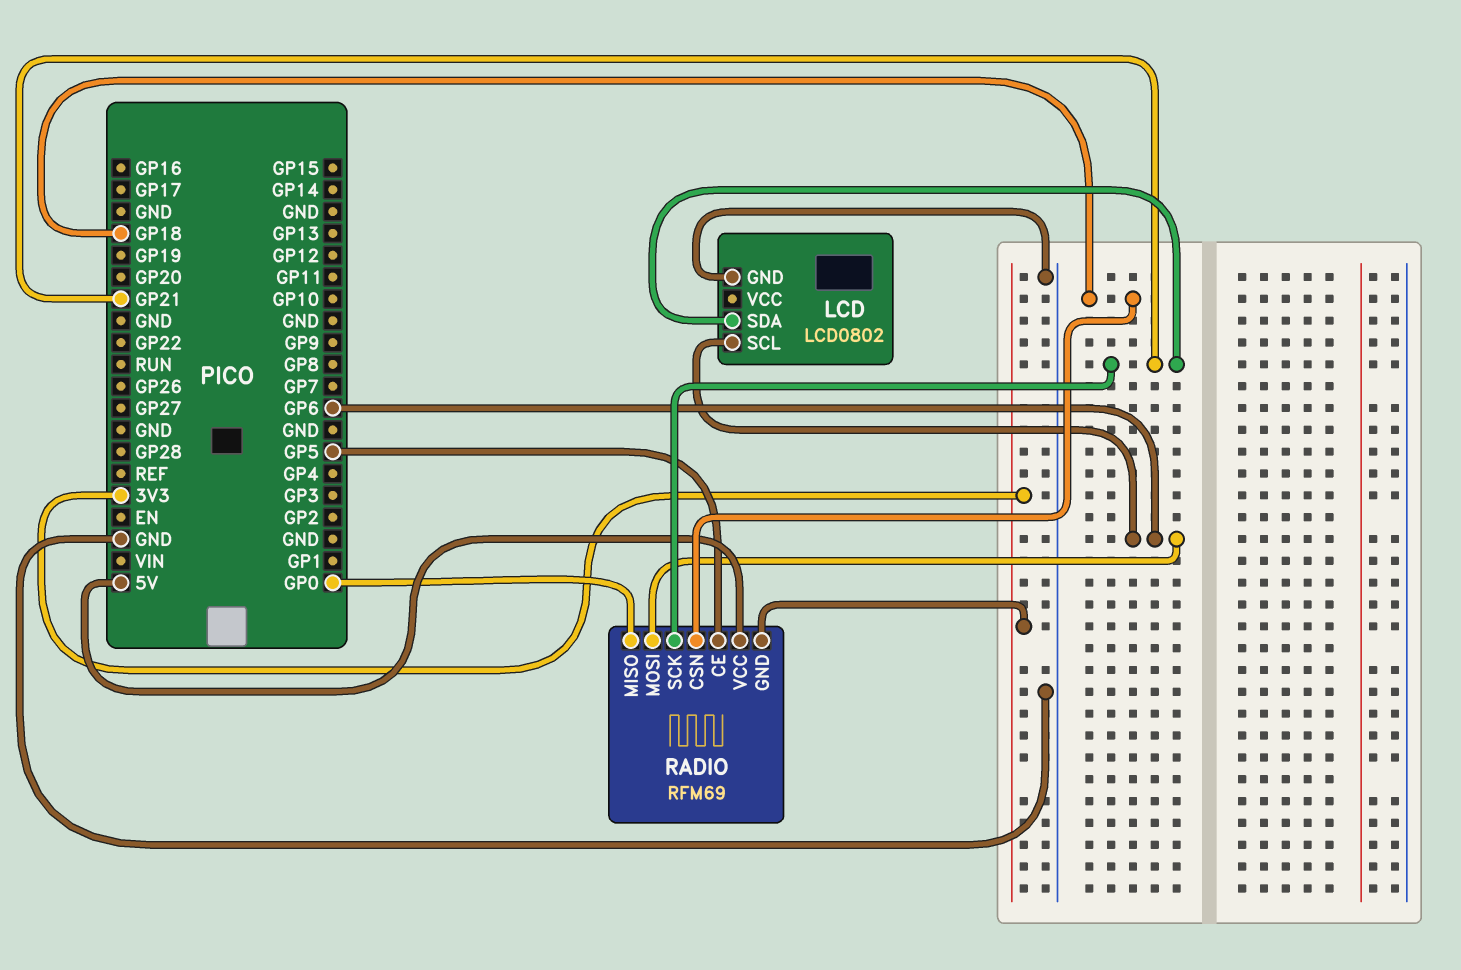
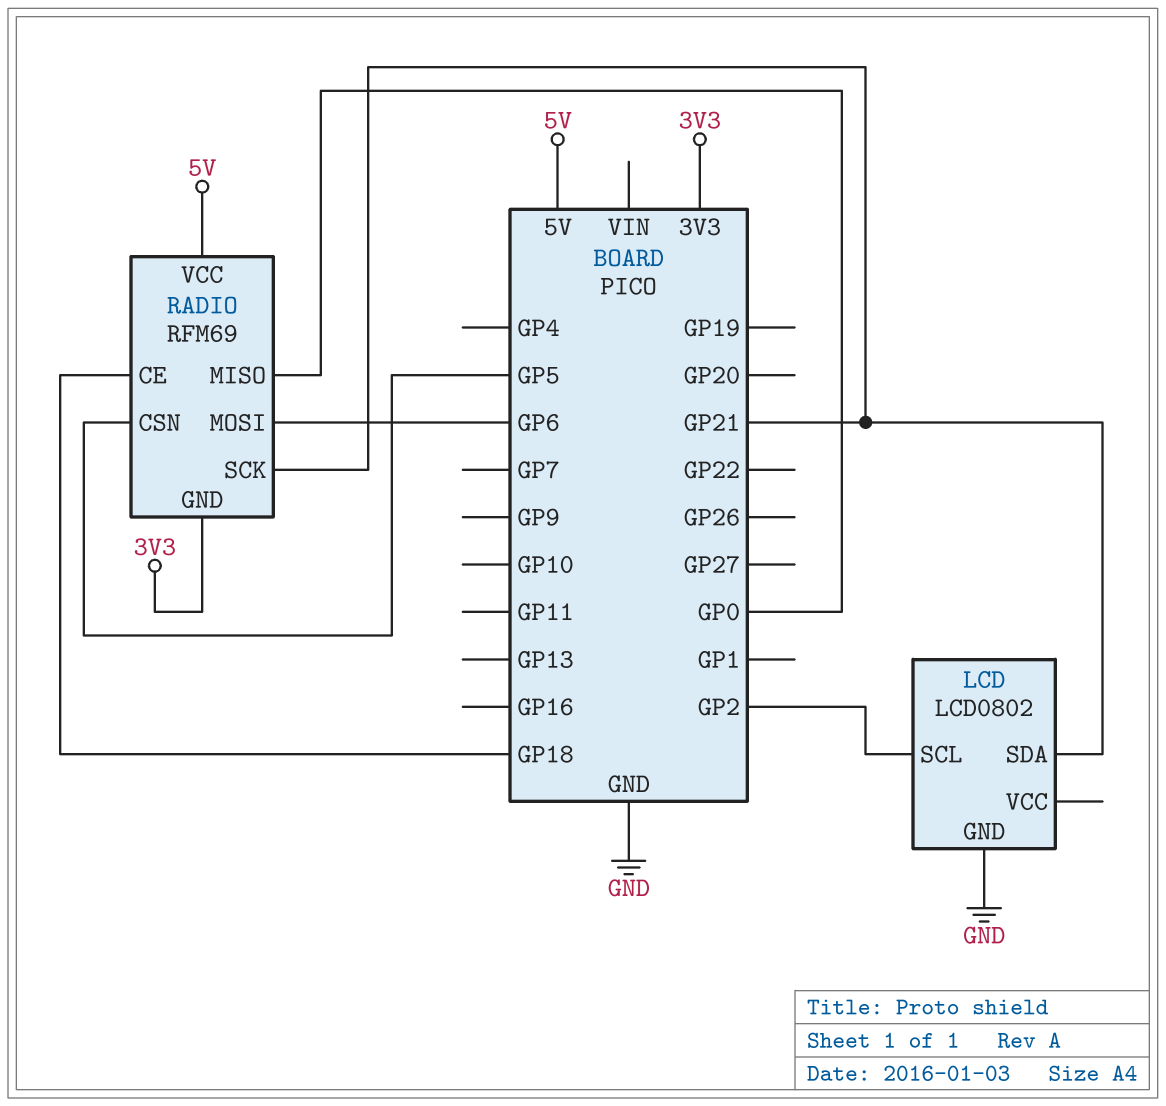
LCD pin SCL: GP6 -> GP2
RADIO pin CE: GP5 -> GP18
RADIO pin CSN: GP18 -> GP5

